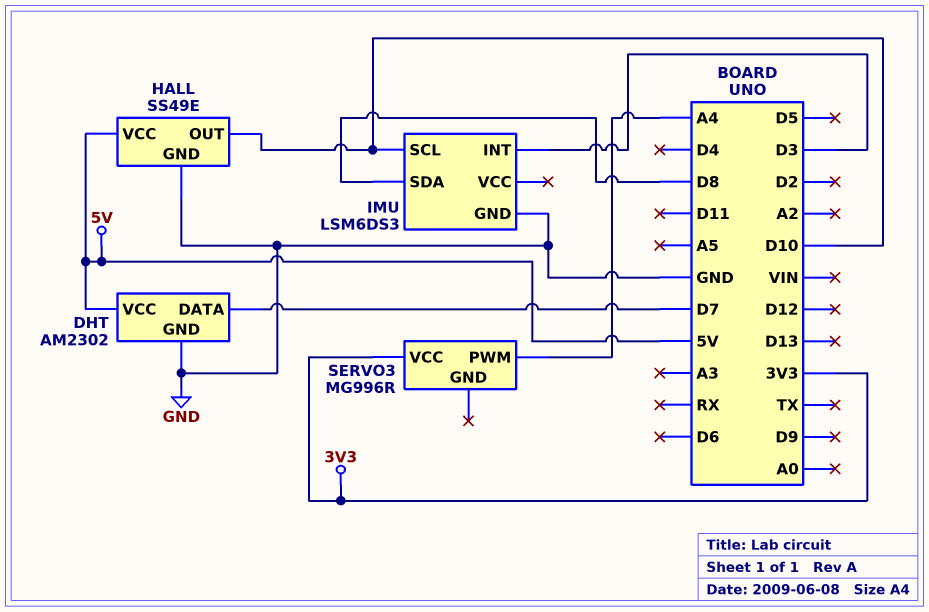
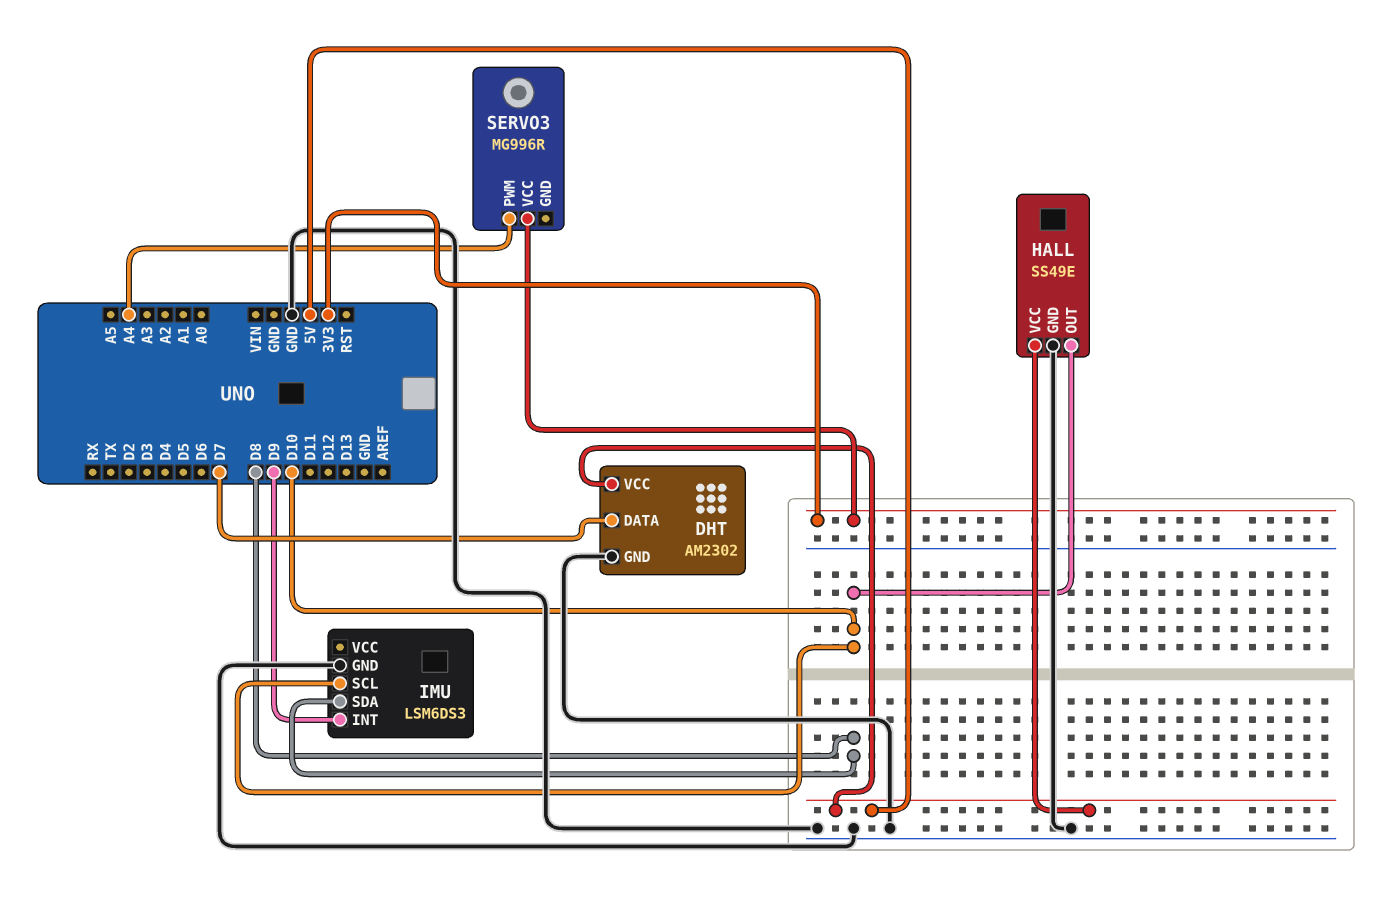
IMU pin INT: D3 -> D9

